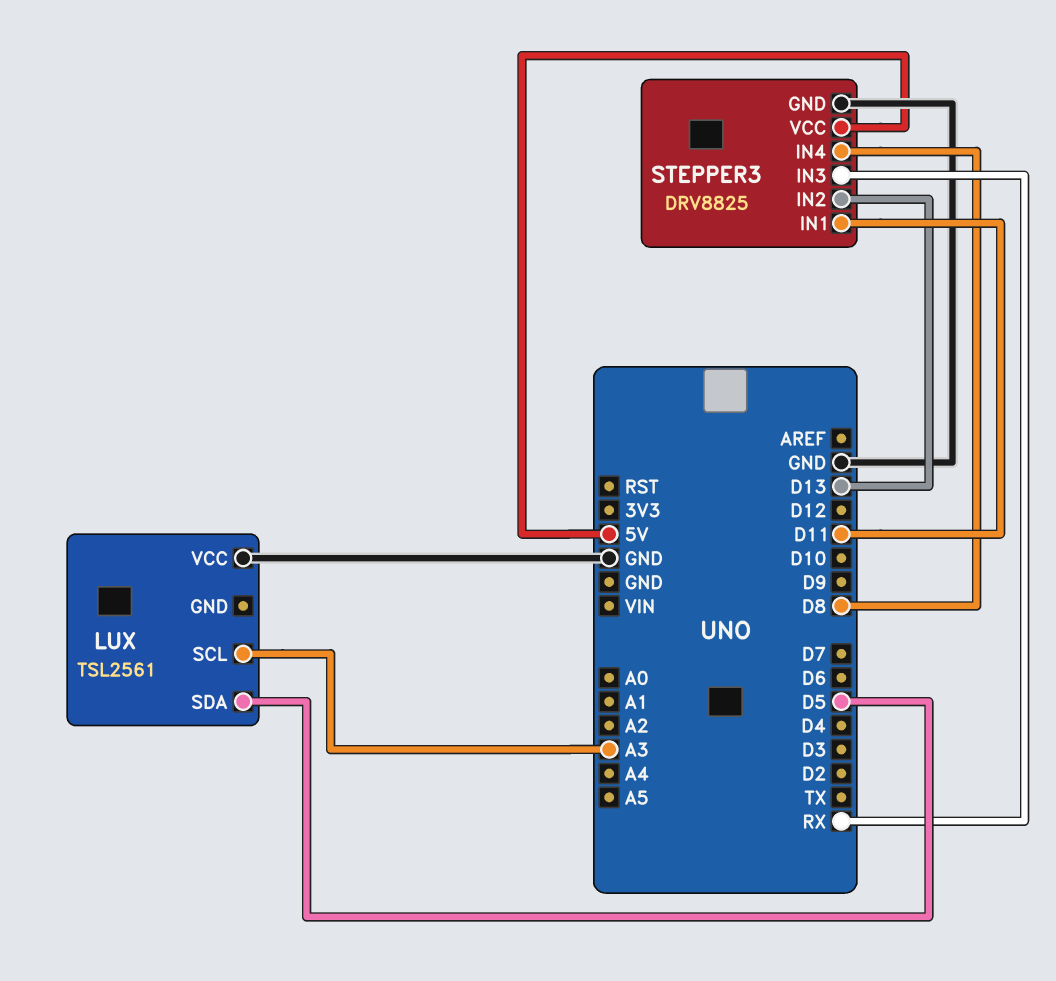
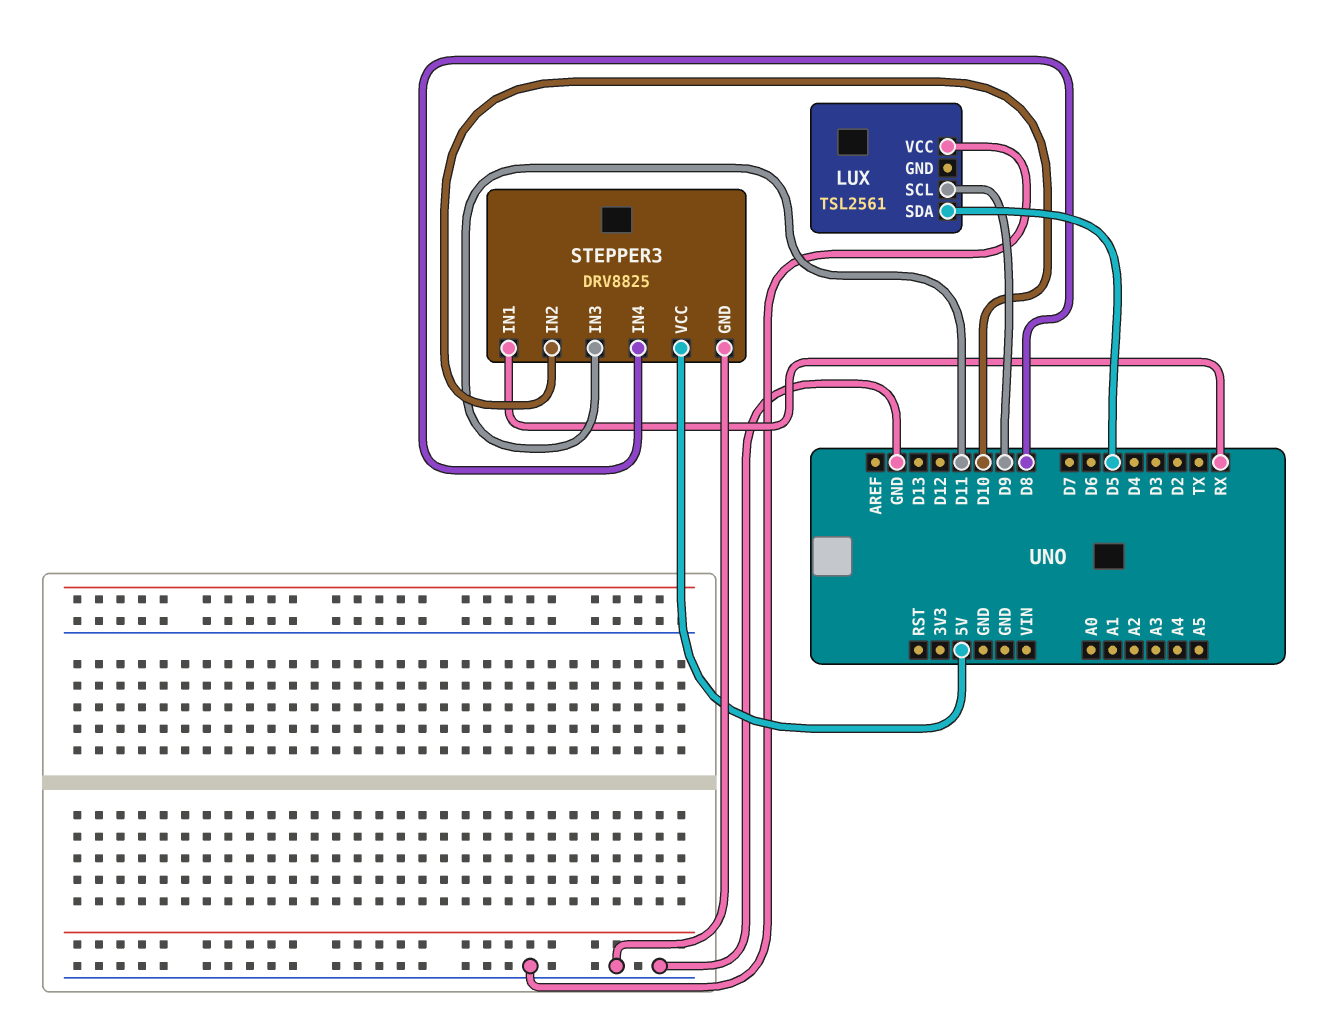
LUX pin SCL: A3 -> D9
STEPPER3 pin IN1: D11 -> RX
STEPPER3 pin IN2: D13 -> D10
STEPPER3 pin IN3: RX -> D11

